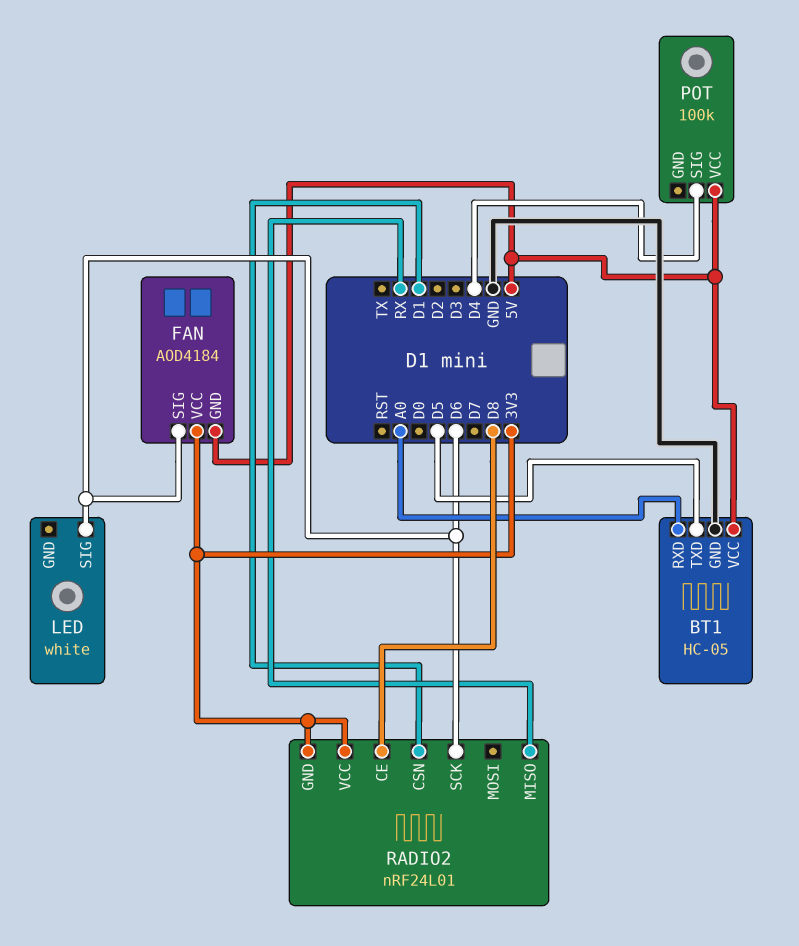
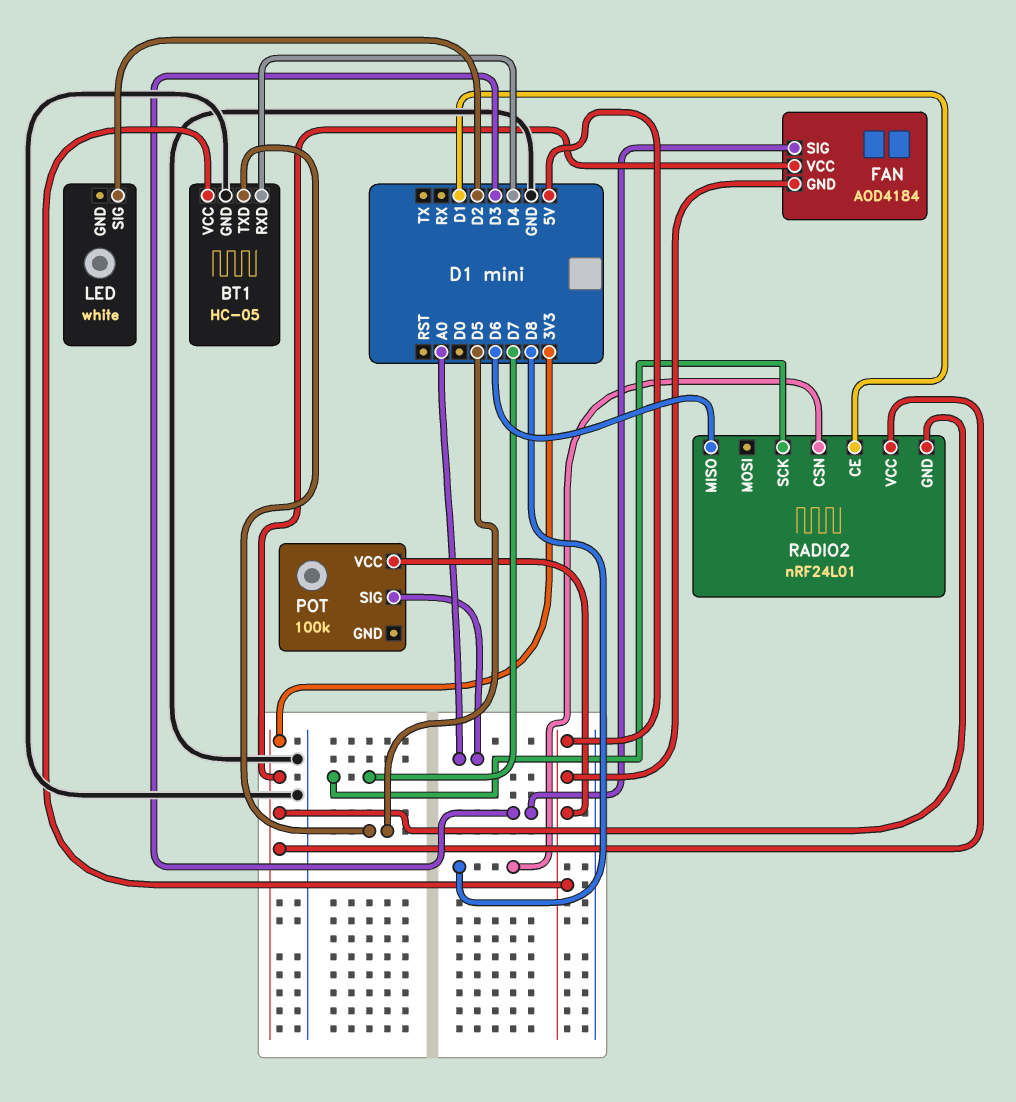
BT1 pin RXD: A0 -> D4
FAN pin SIG: D6 -> D3
LED pin SIG: D6 -> D2
POT pin SIG: D4 -> A0
RADIO2 pin CE: D8 -> D1
RADIO2 pin CSN: D1 -> D8
RADIO2 pin MISO: RX -> D6
RADIO2 pin SCK: D6 -> D7

